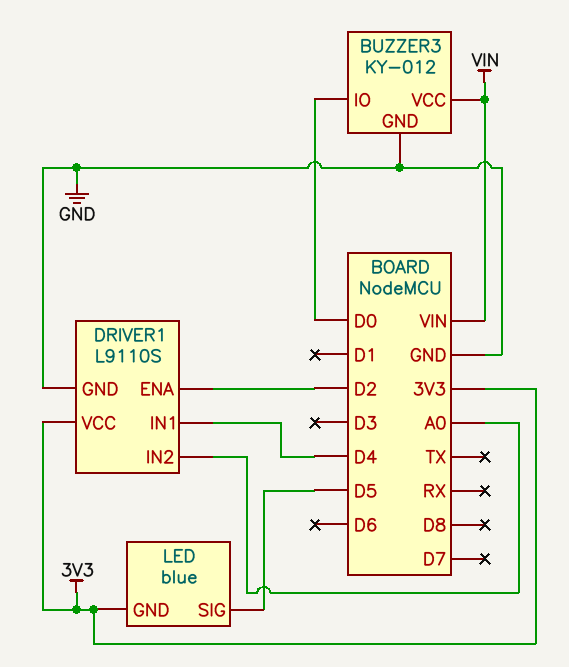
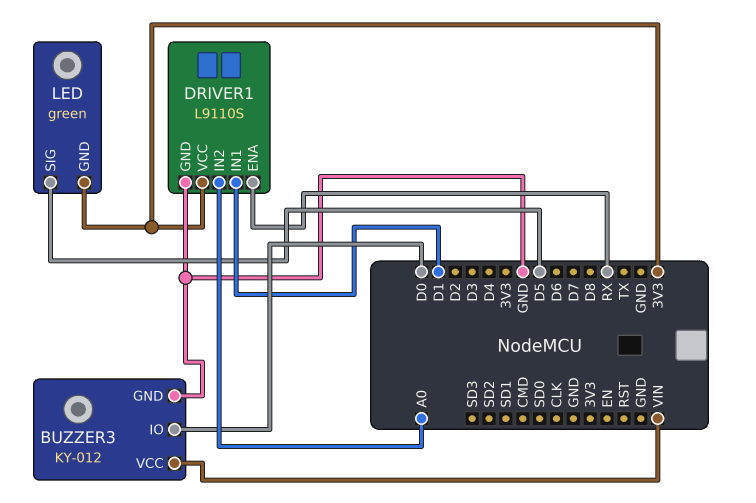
DRIVER1 pin ENA: D2 -> RX
DRIVER1 pin IN1: D4 -> D1
LED: blue -> green

